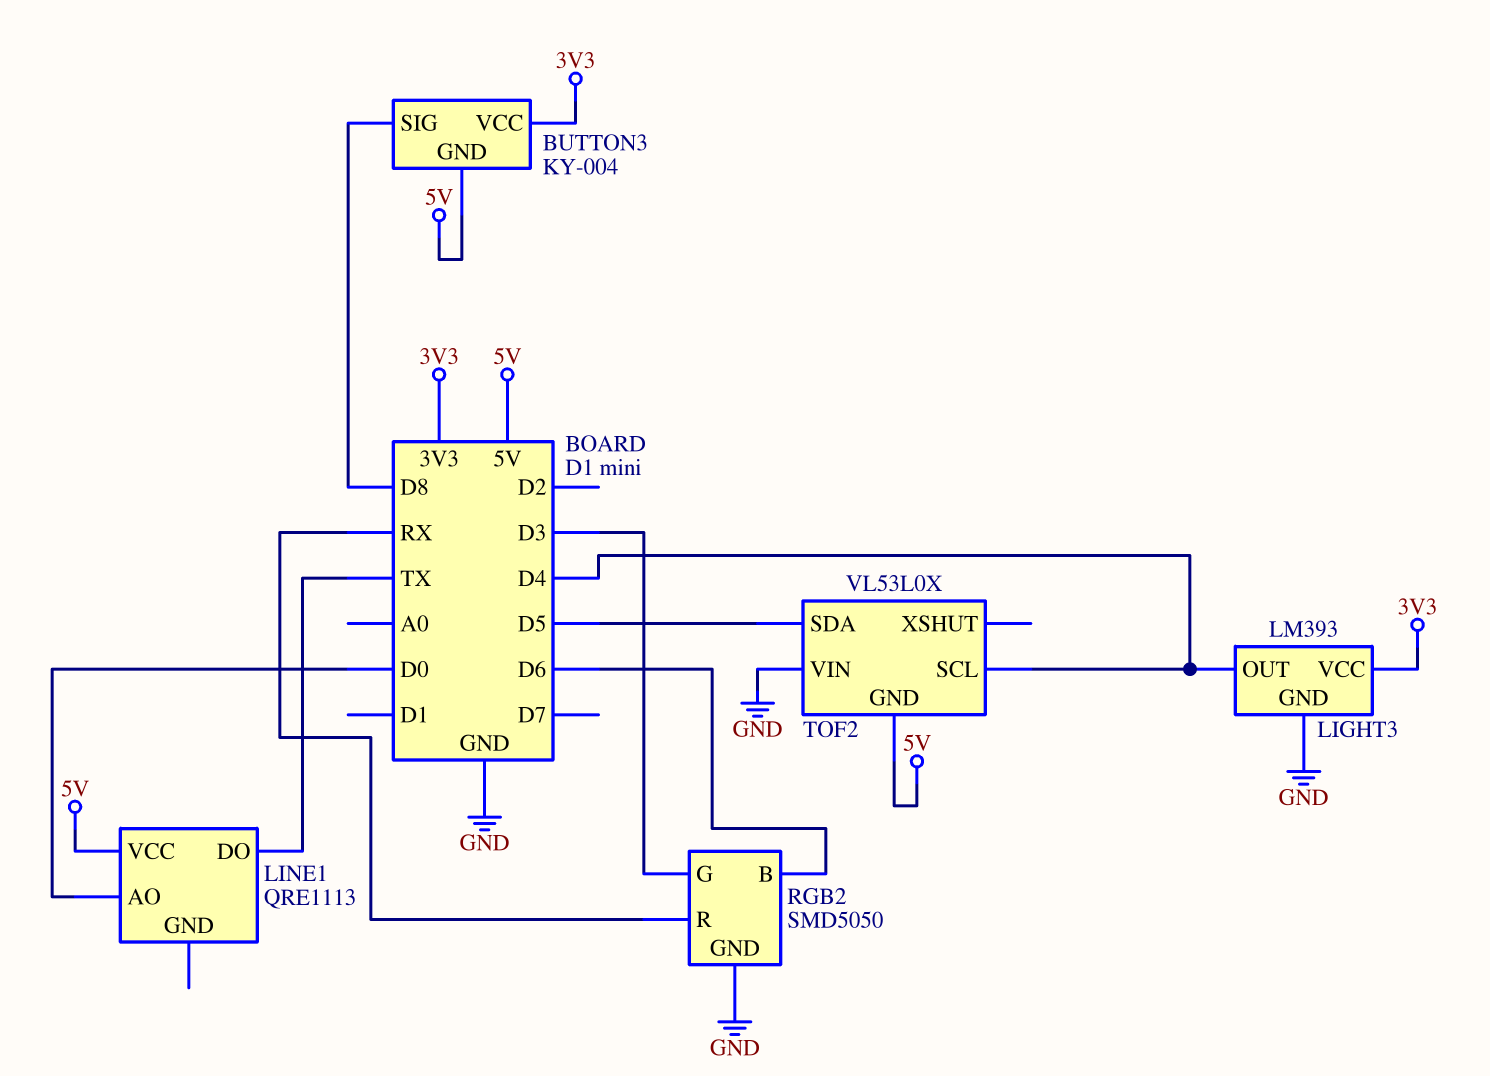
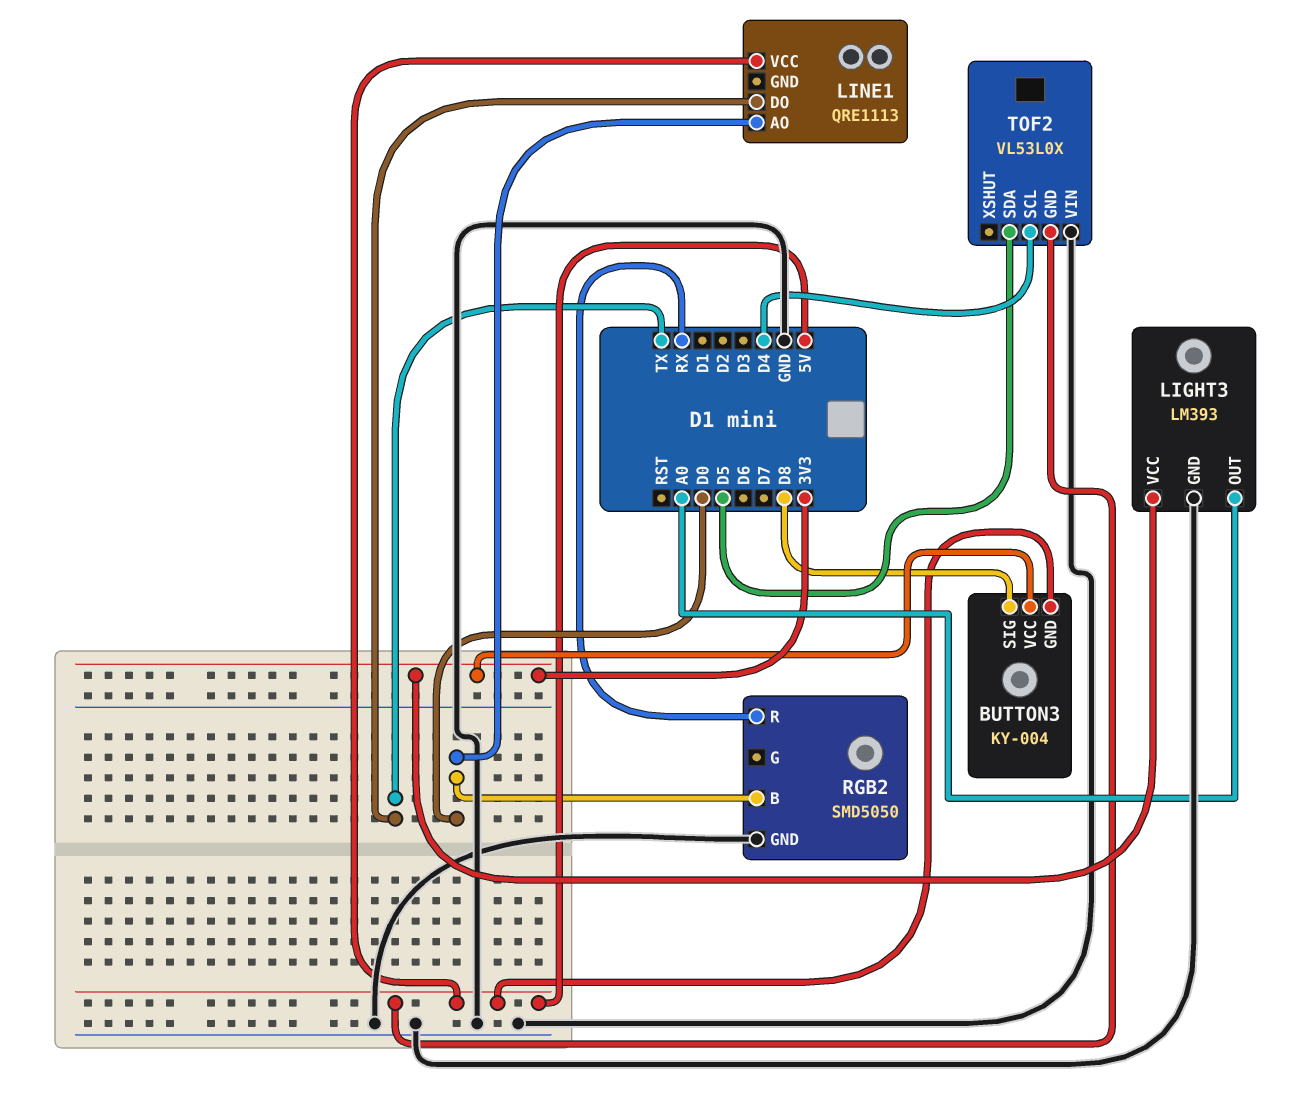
LIGHT3 pin OUT: D4 -> A0
RGB2 pin B: D6 -> D0
RGB2 pin G: D3 -> none

